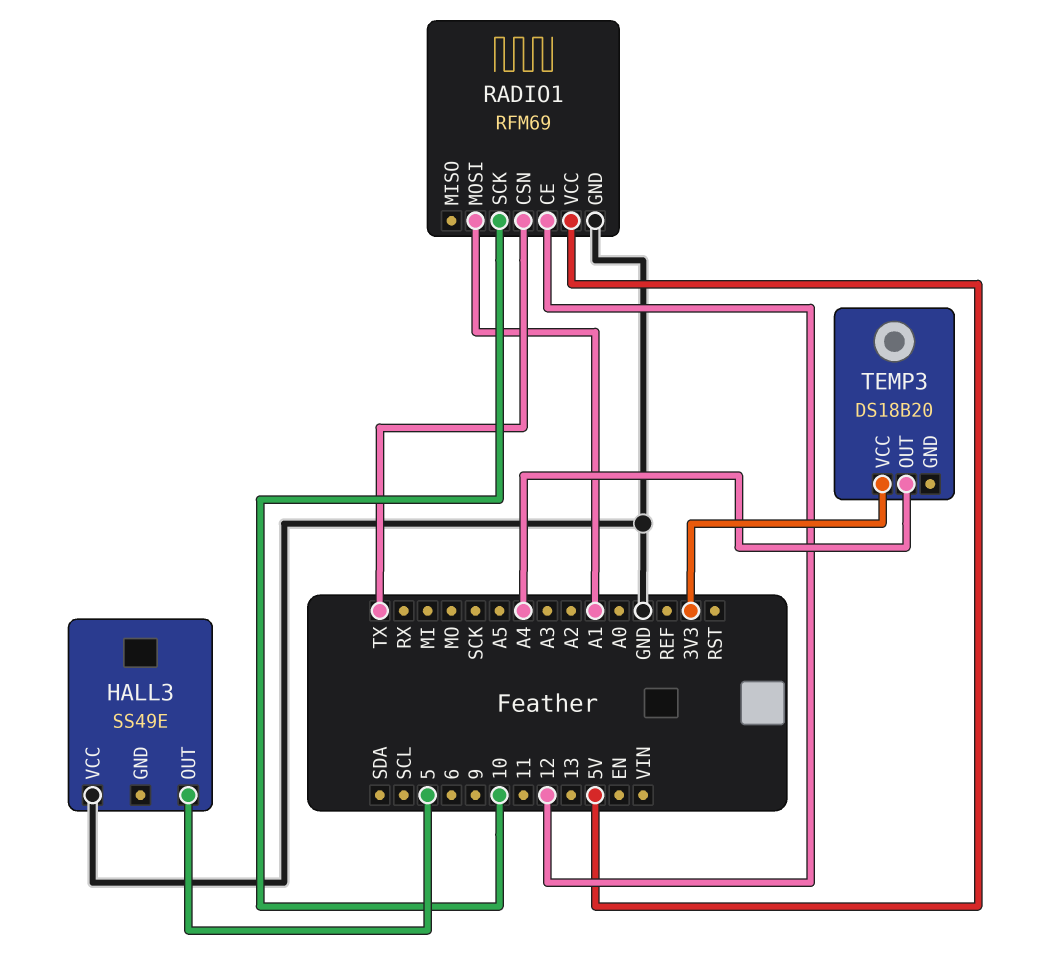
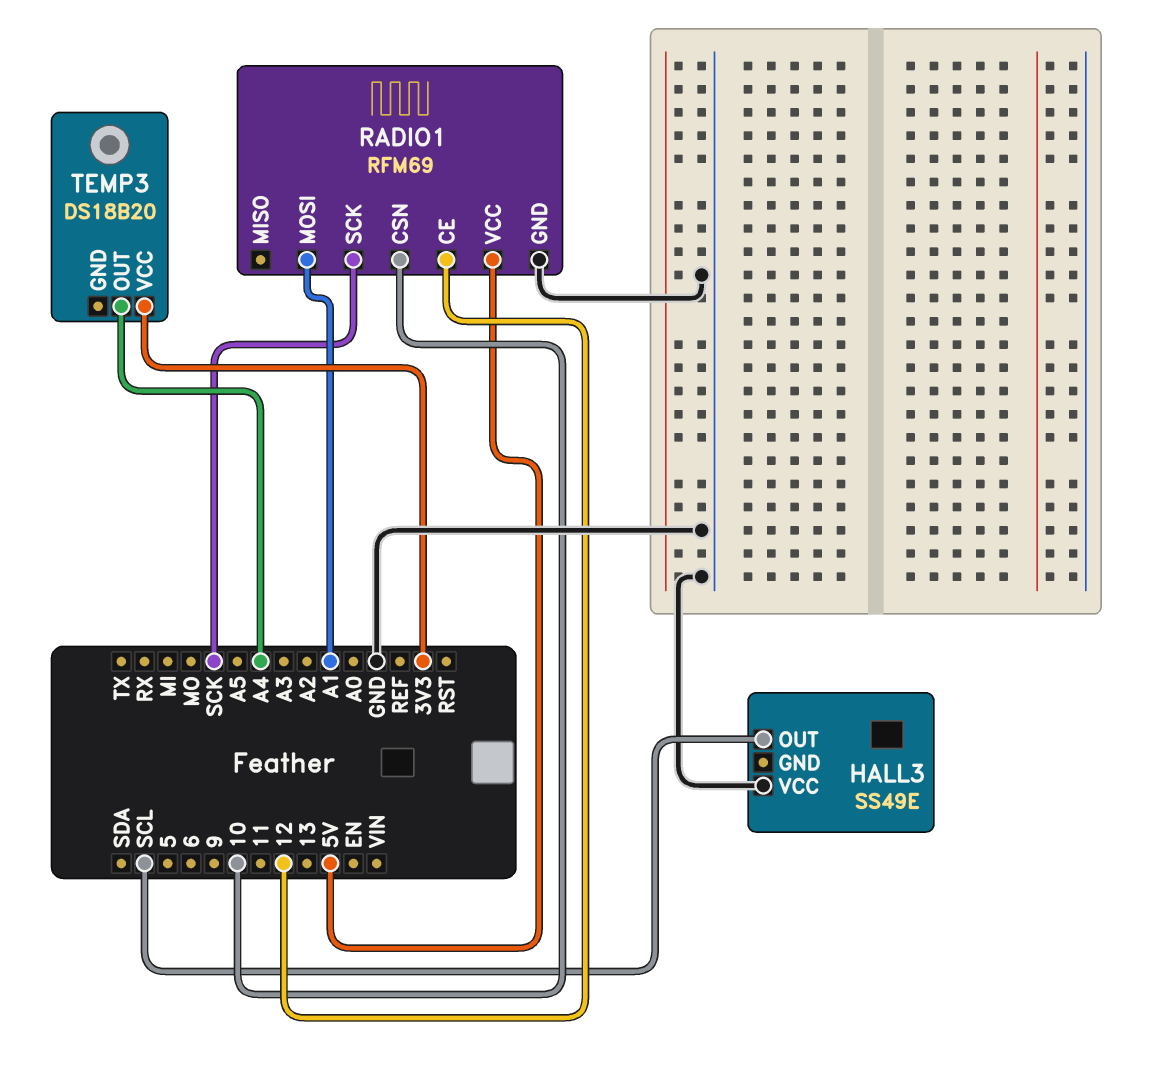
HALL3 pin OUT: 5 -> SCL
RADIO1 pin CSN: TX -> 10
RADIO1 pin SCK: 10 -> SCK

